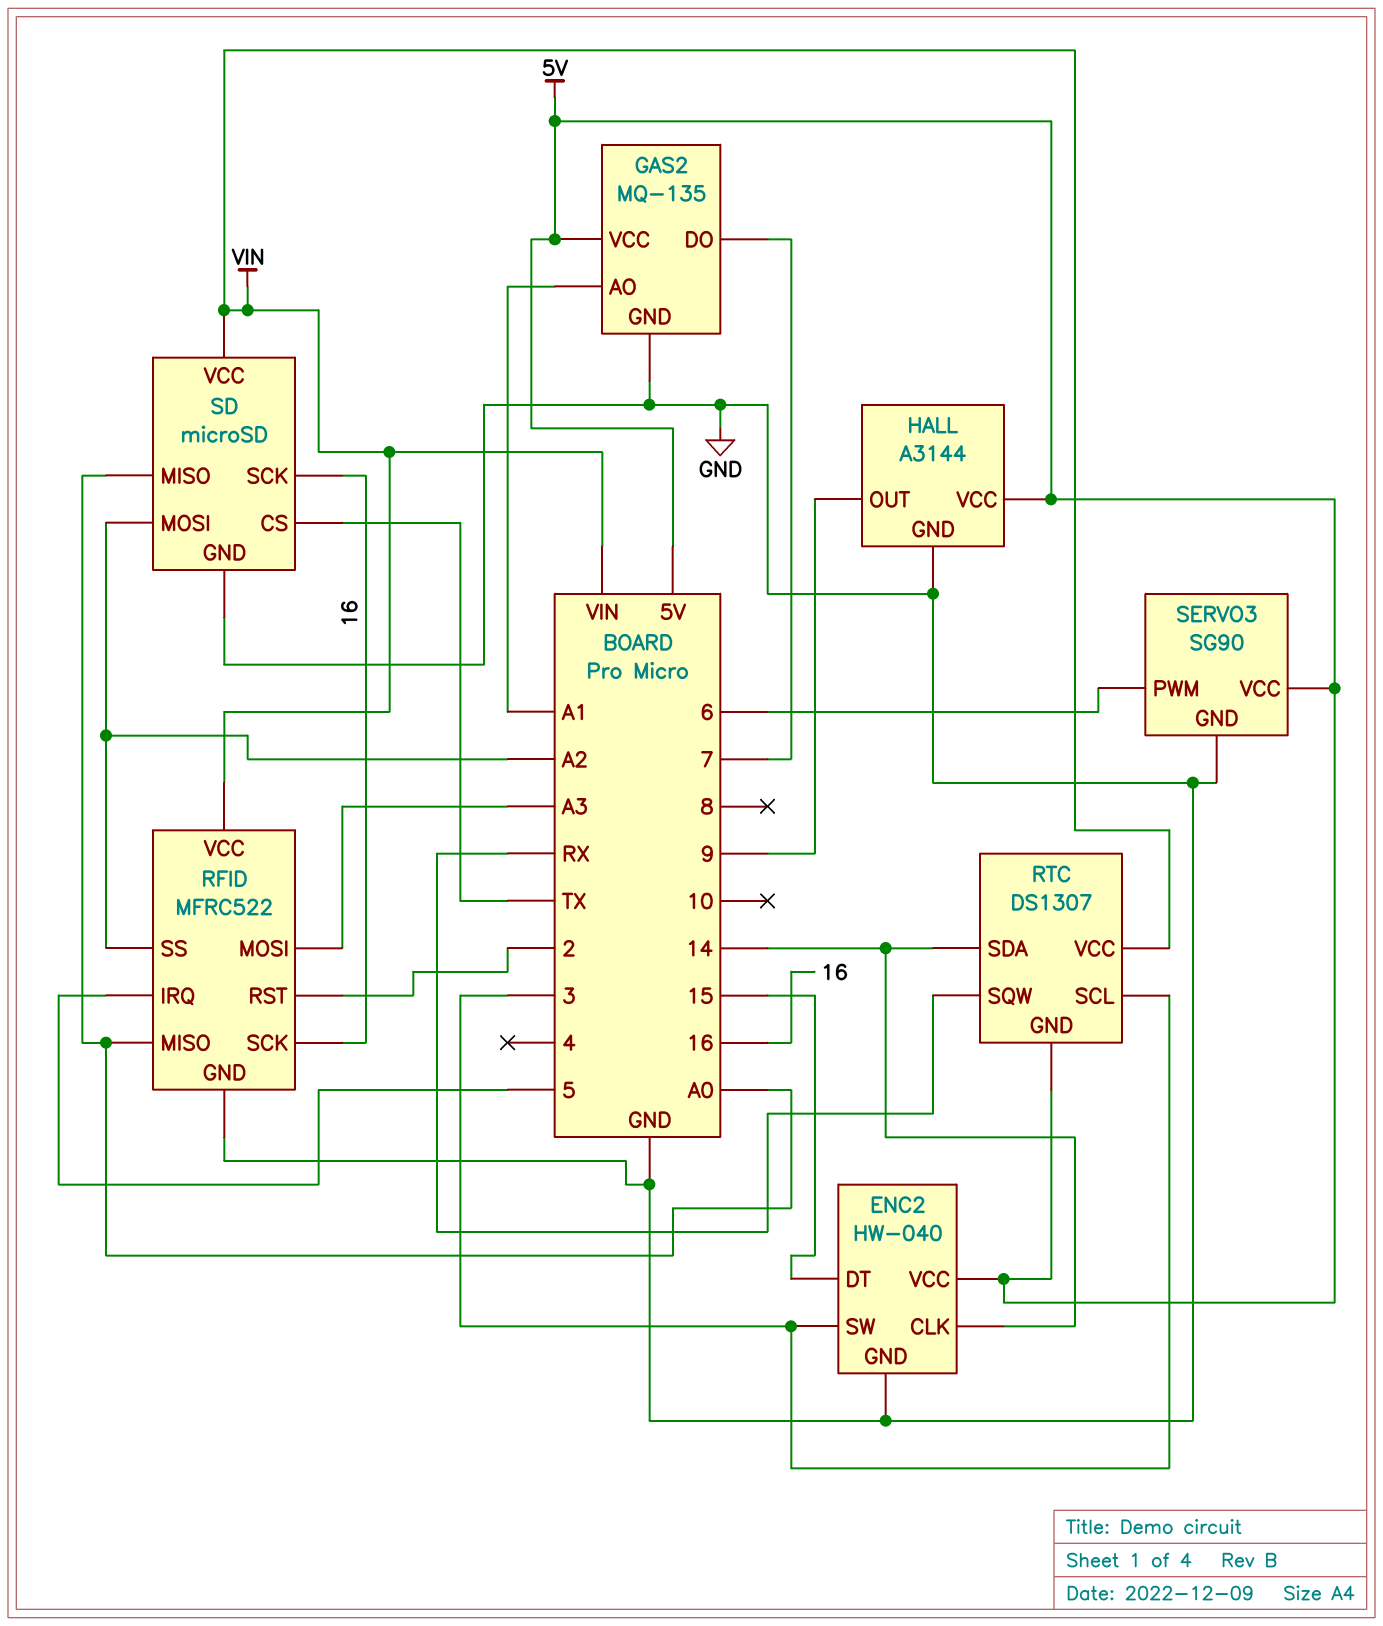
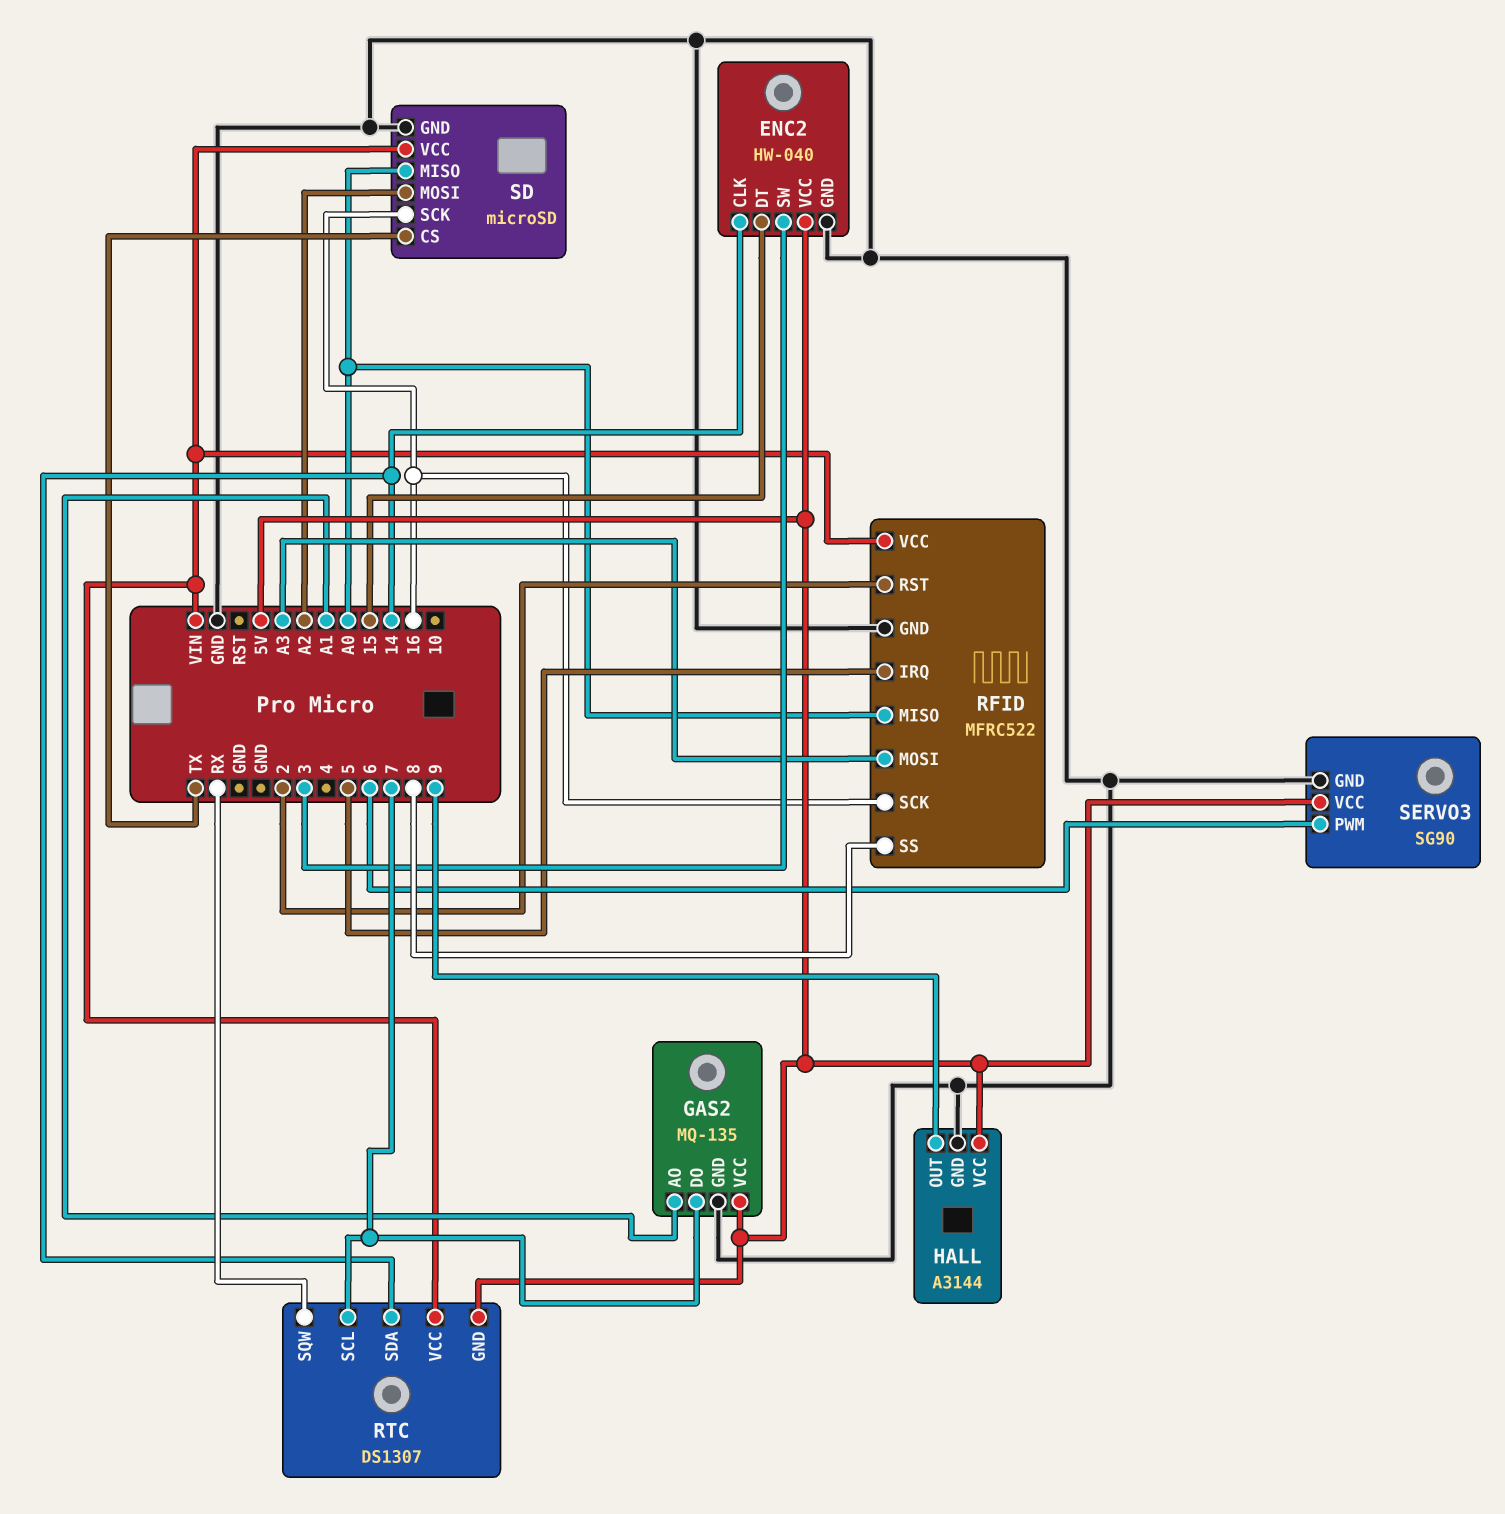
RFID pin SS: A2 -> 8
RTC pin SCL: 3 -> 7

